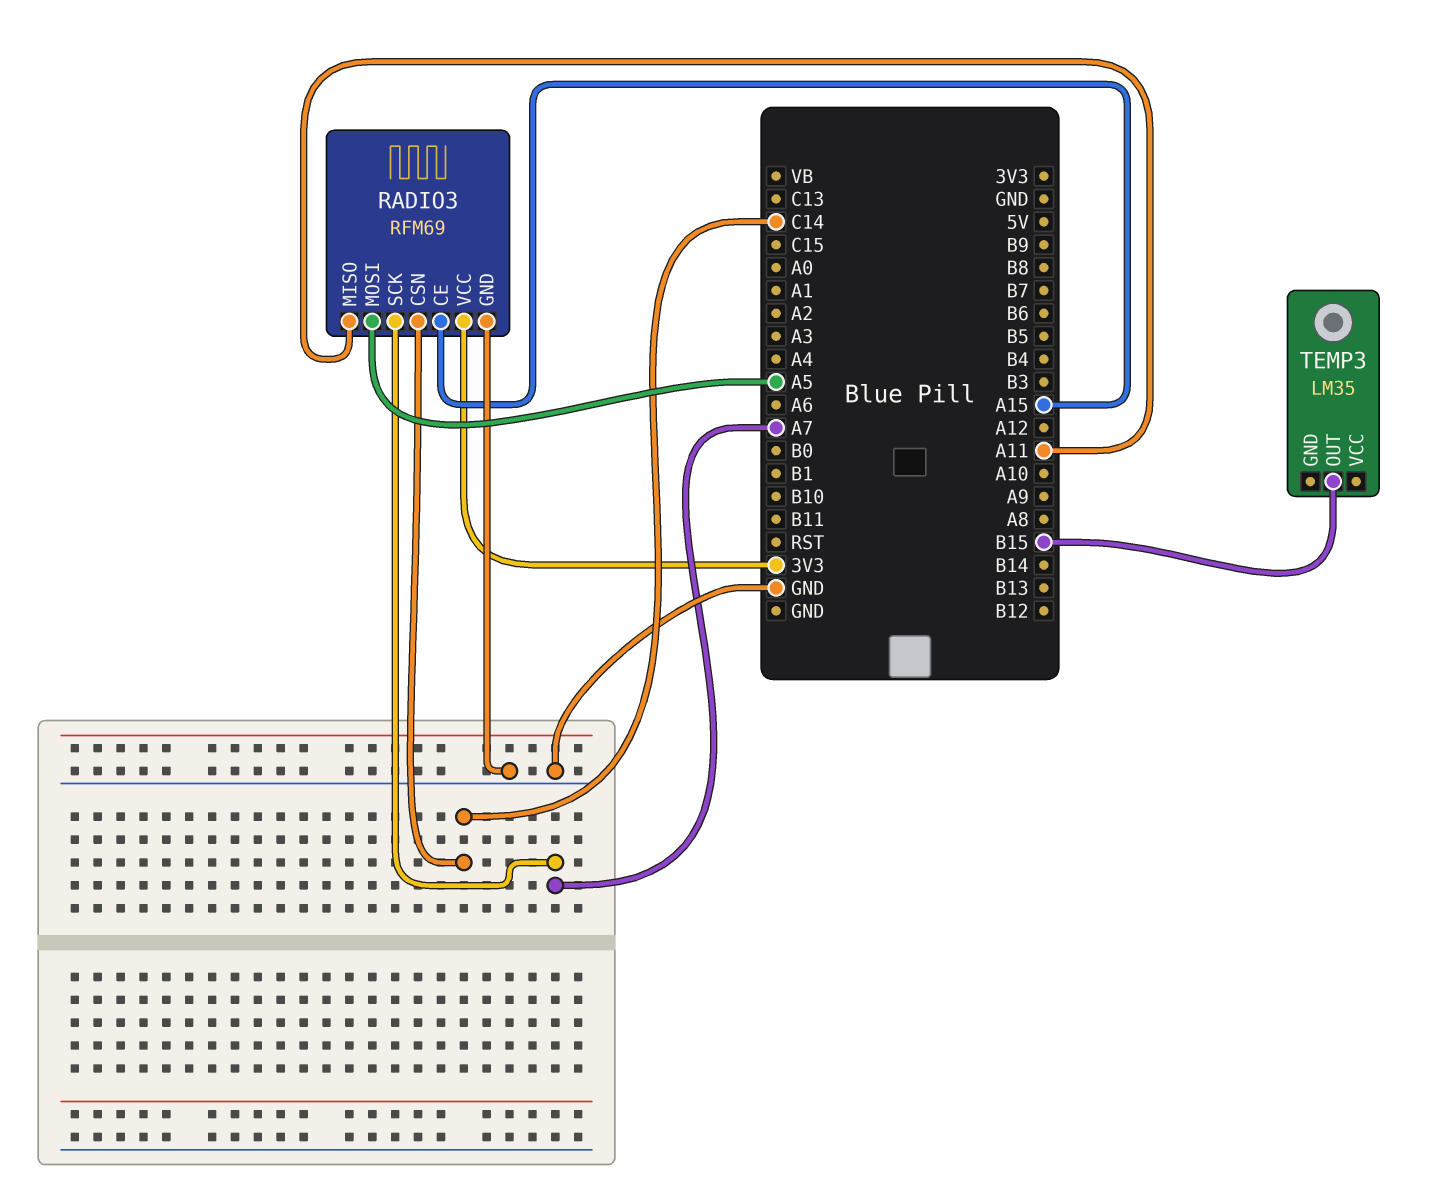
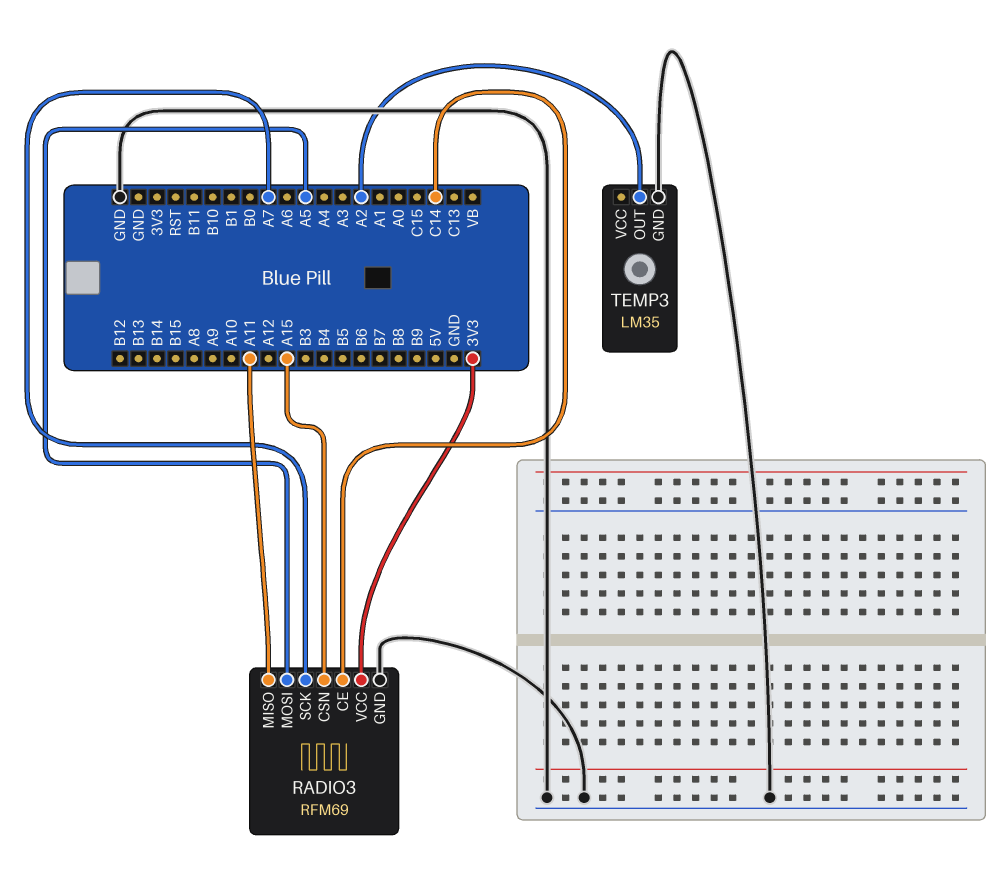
RADIO3 pin CE: A15 -> C14
RADIO3 pin CSN: C14 -> A15
TEMP3 pin GND: none -> GND
TEMP3 pin OUT: B15 -> A2

